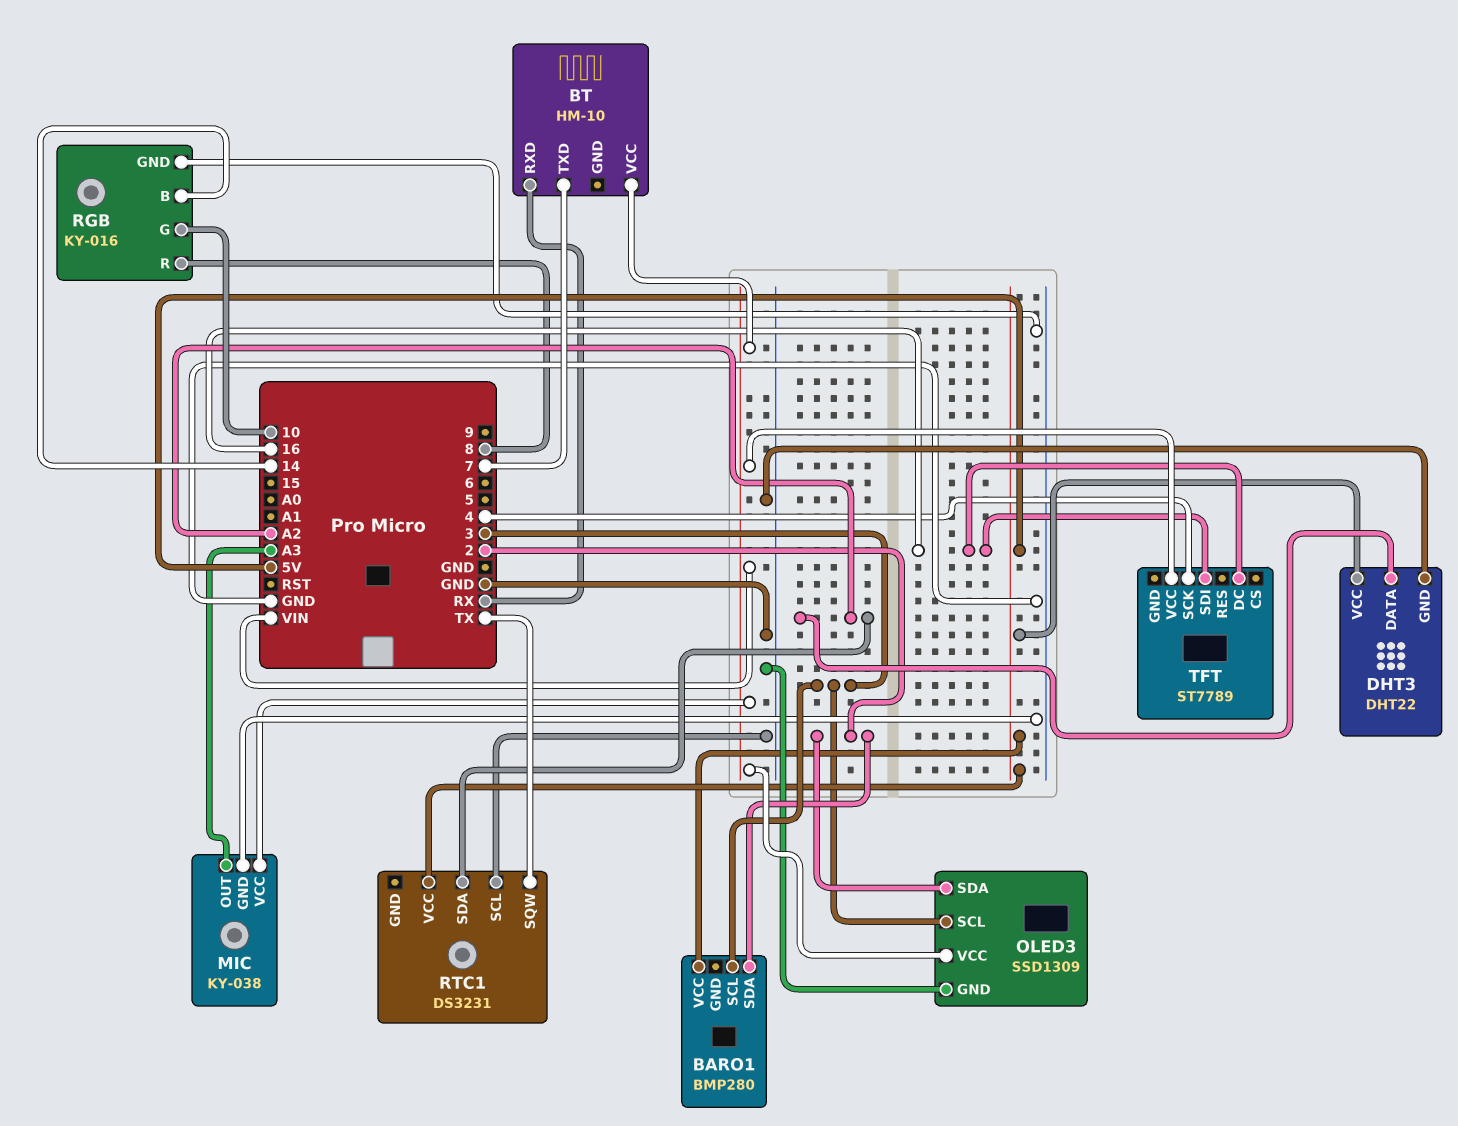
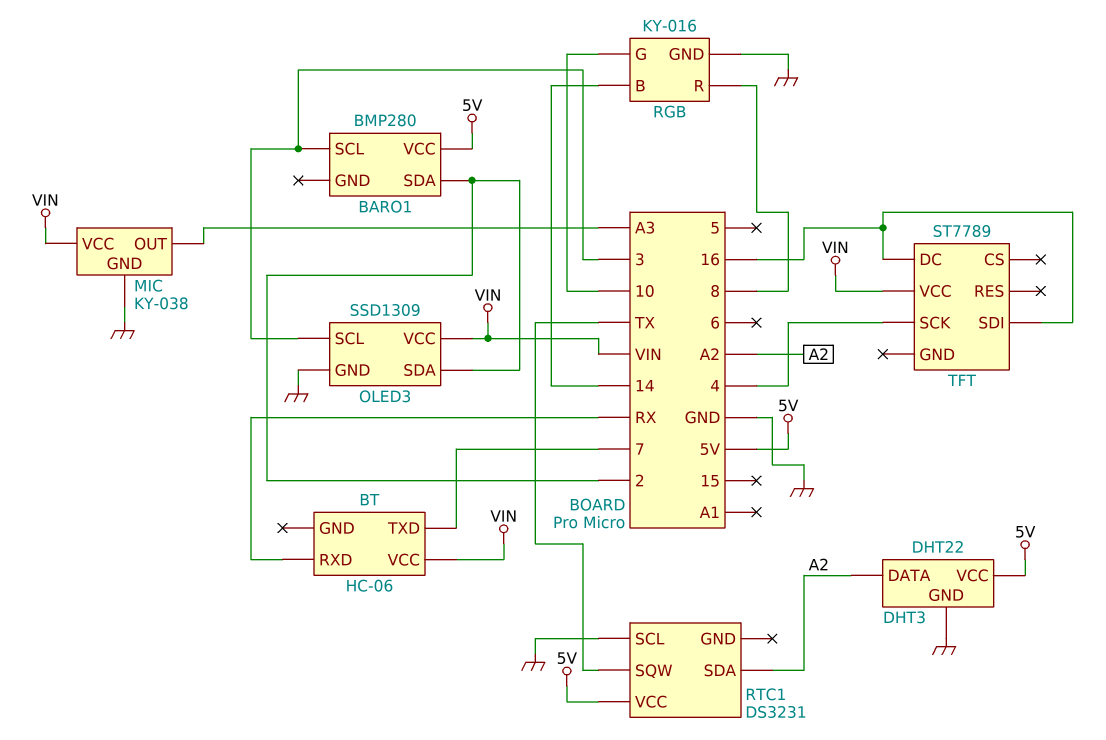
BT: HM-10 -> HC-06

